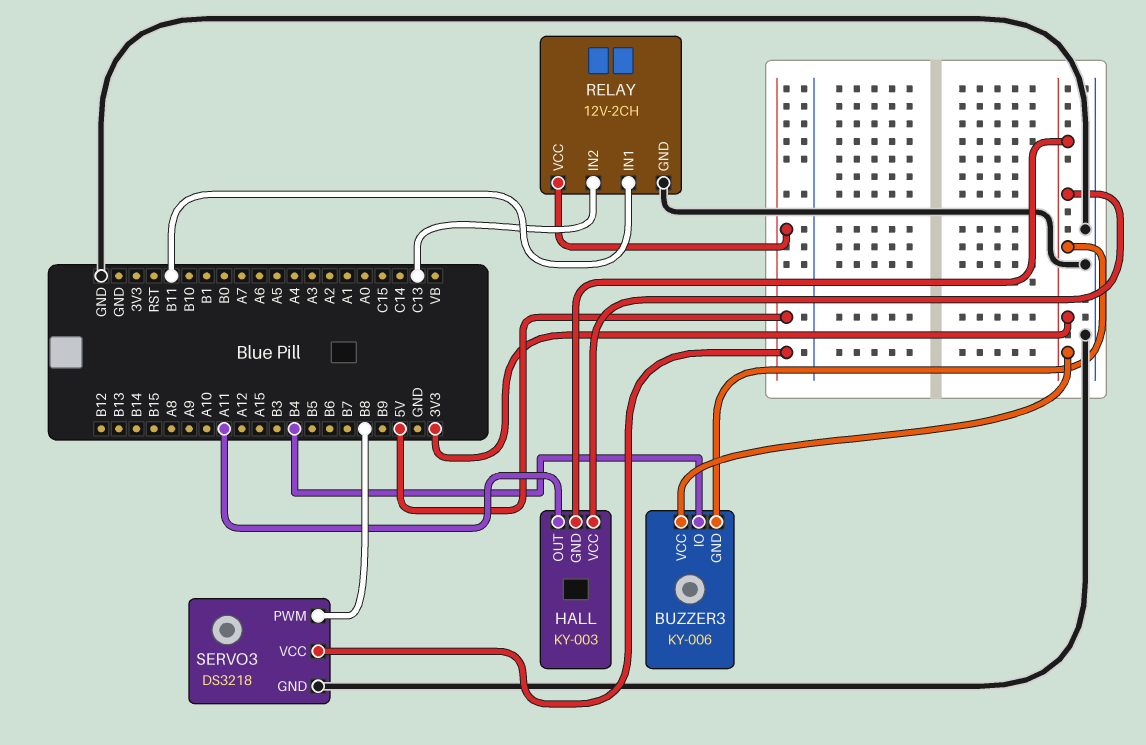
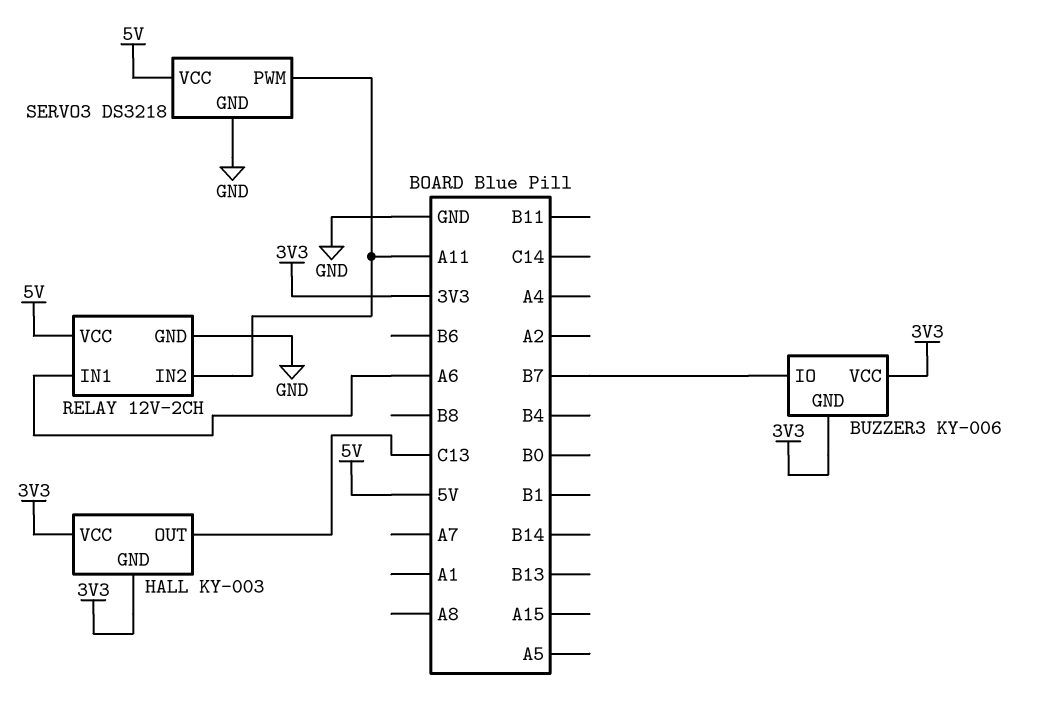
BUZZER3 pin IO: B4 -> B7
HALL pin OUT: A11 -> C13
RELAY pin IN1: B11 -> A6
RELAY pin IN2: C13 -> A11
SERVO3 pin PWM: B8 -> A11

